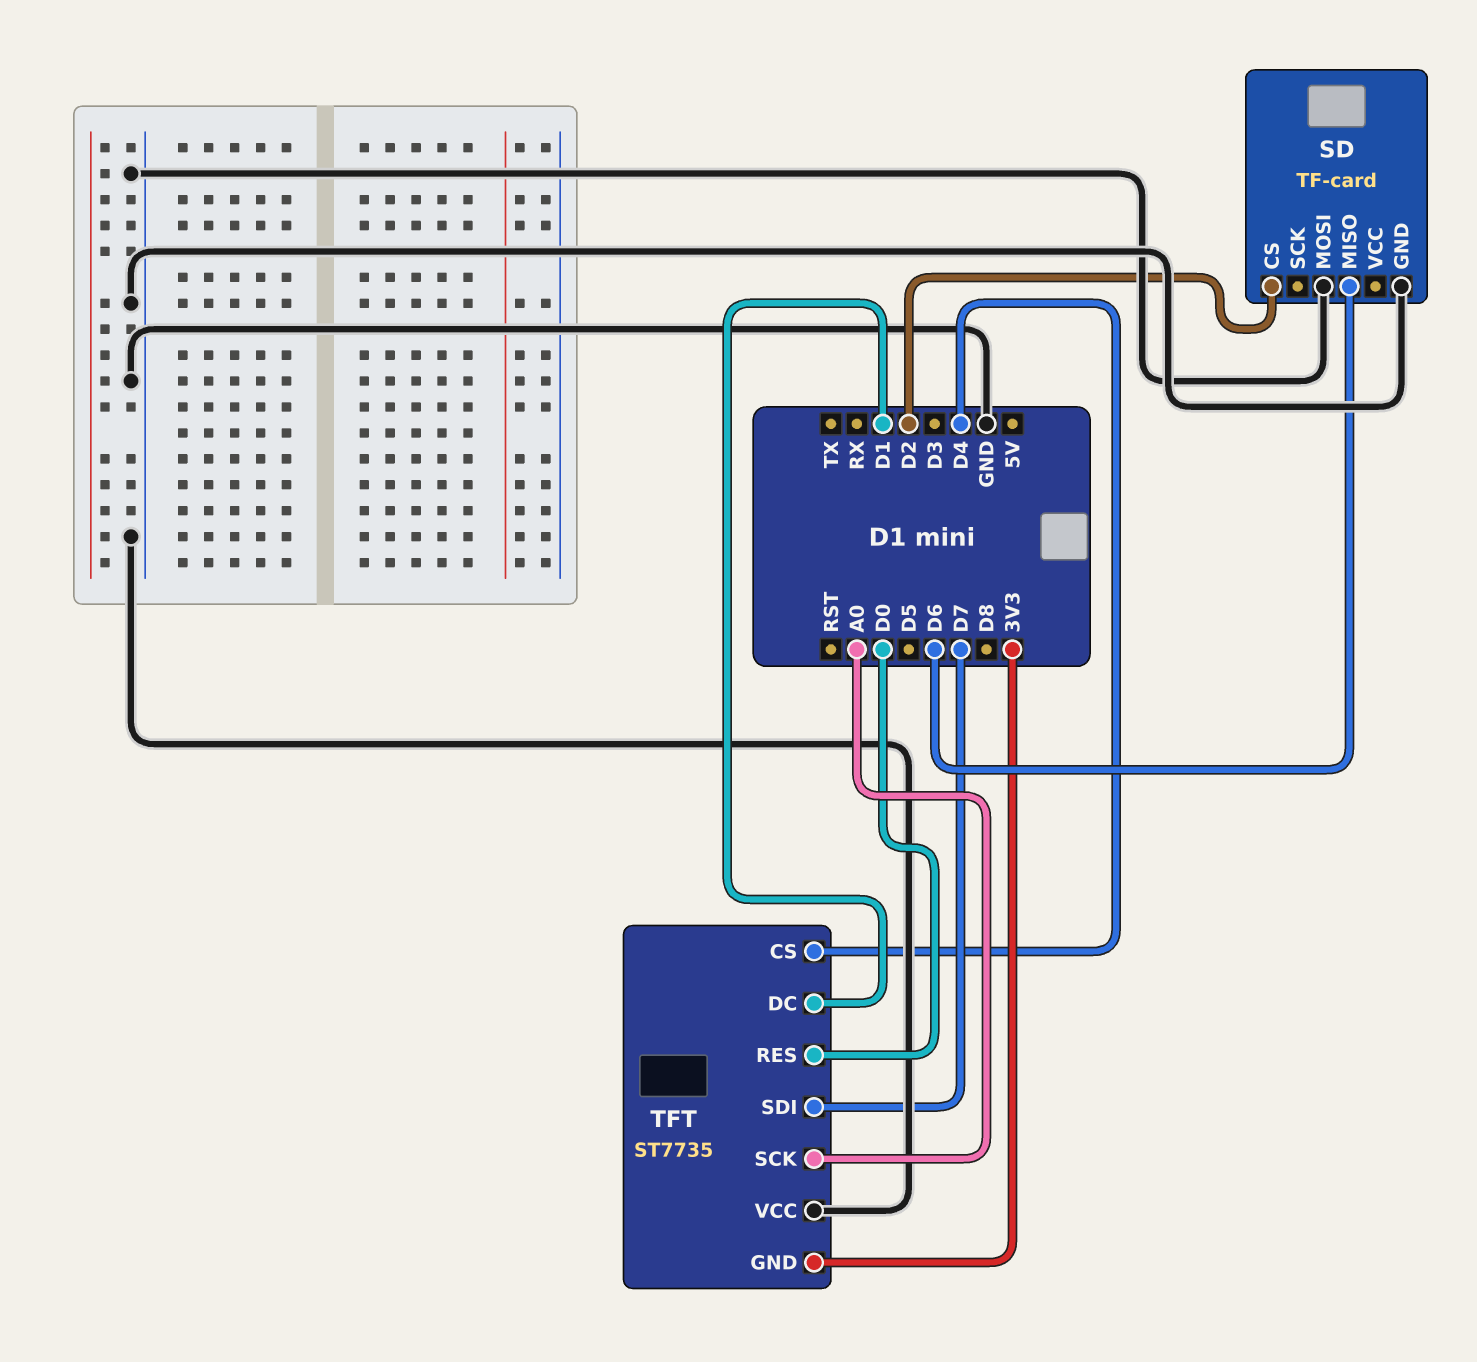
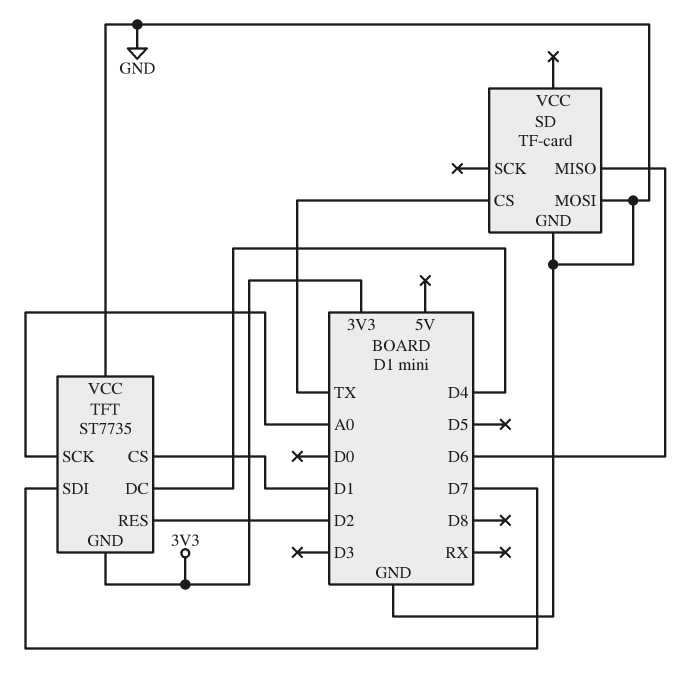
SD pin CS: D2 -> TX
TFT pin CS: D4 -> D1
TFT pin DC: D1 -> D4
TFT pin RES: D0 -> D2

